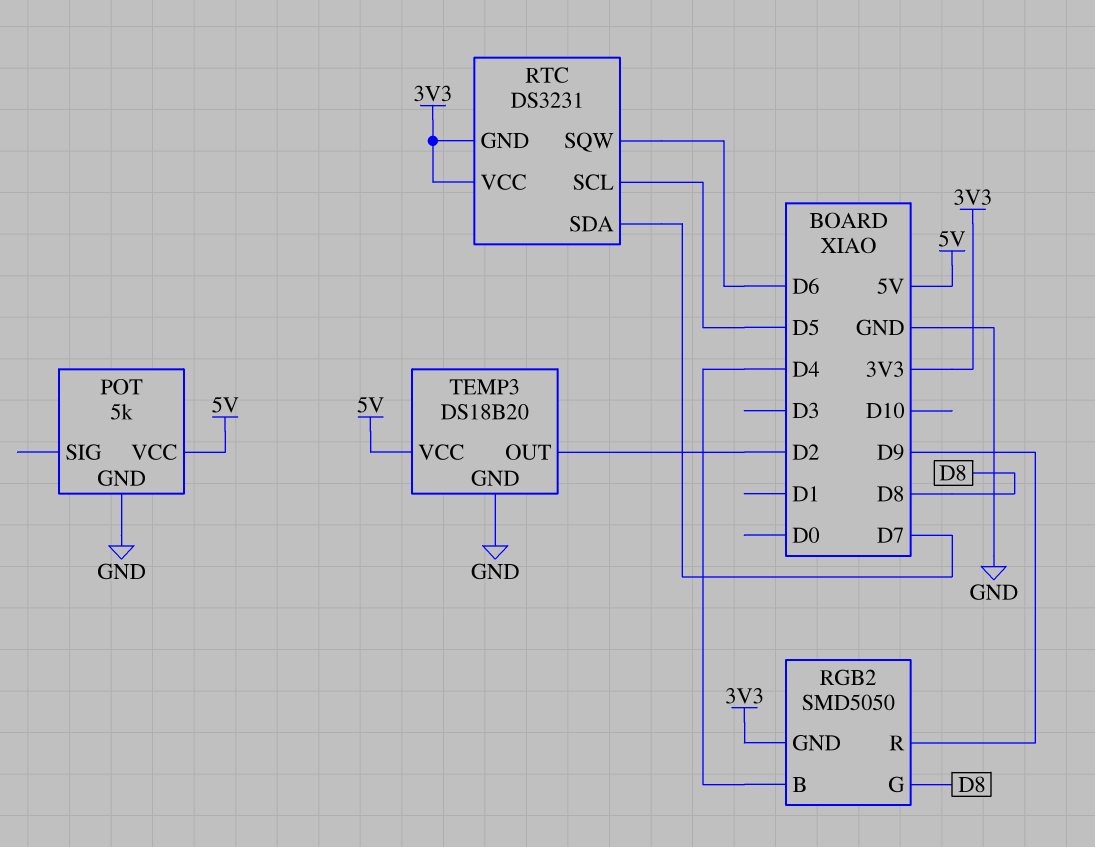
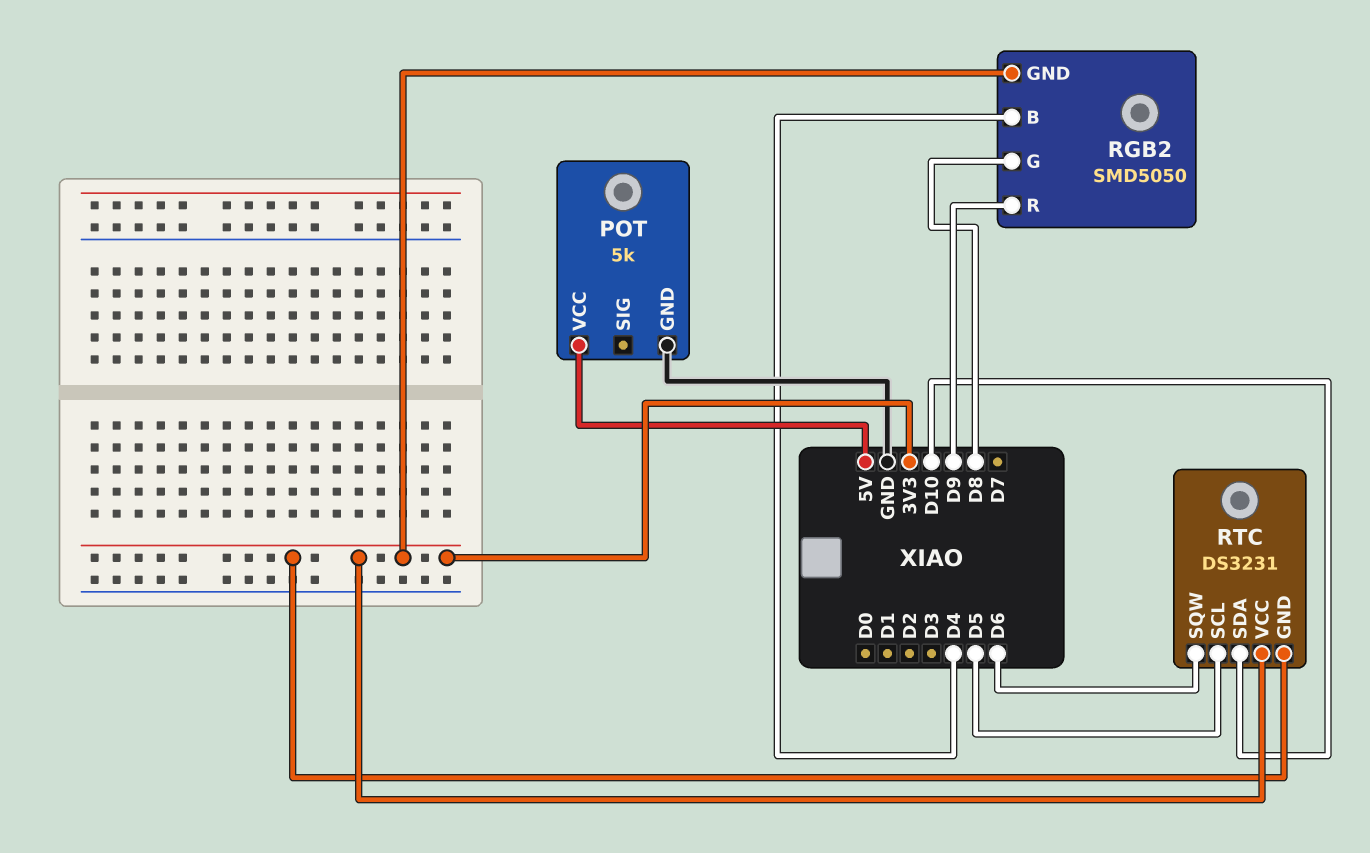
RTC pin SDA: D7 -> D10
TEMP3: DS18B20 -> none
TEMP3 pin GND: GND -> none
TEMP3 pin OUT: D2 -> none
TEMP3 pin VCC: 5V -> none

